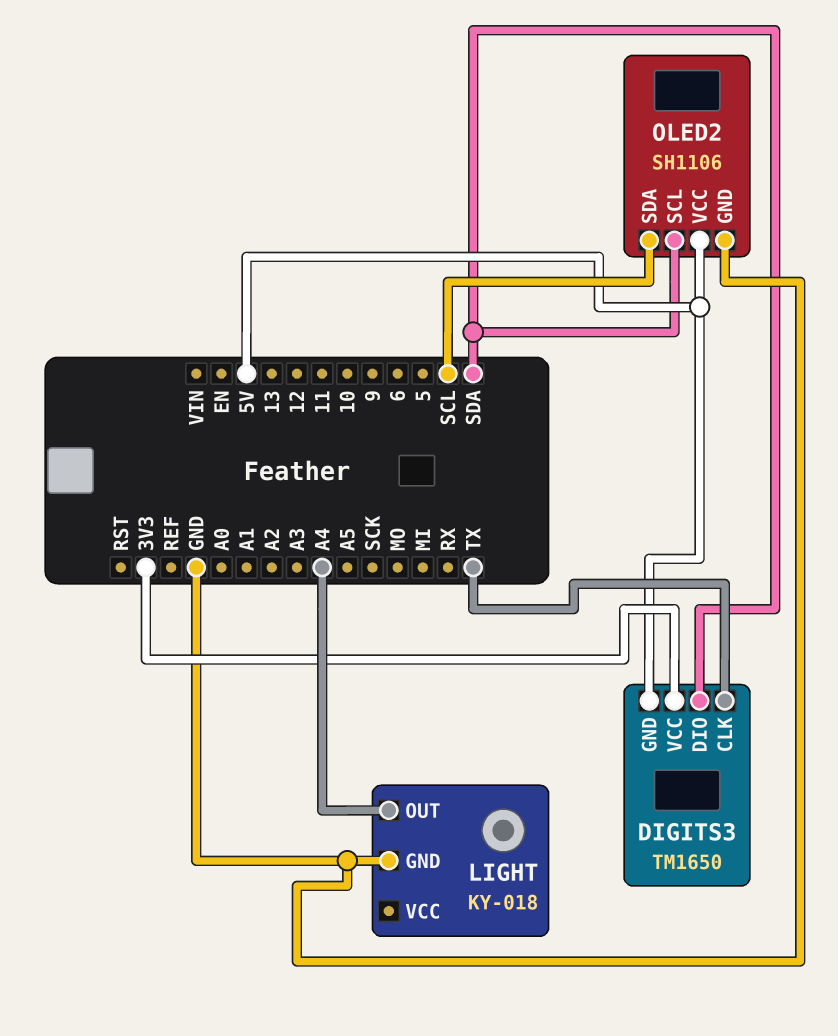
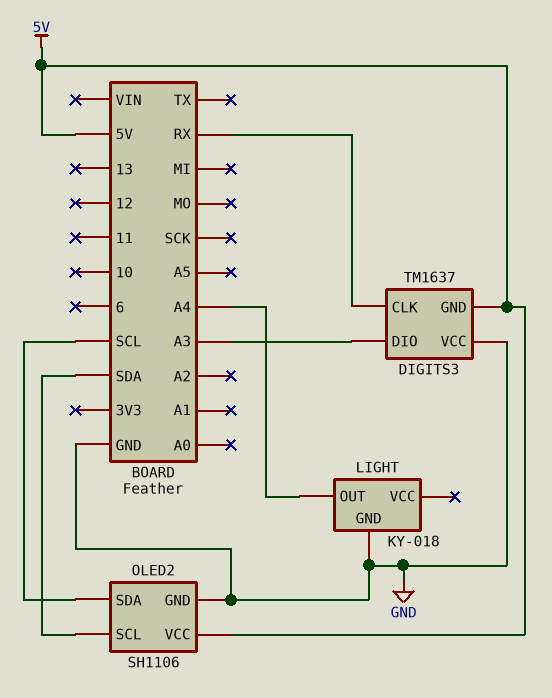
DIGITS3: TM1650 -> TM1637
DIGITS3 pin CLK: TX -> RX
DIGITS3 pin DIO: SDA -> A3
DIGITS3 pin VCC: 3V3 -> GND

